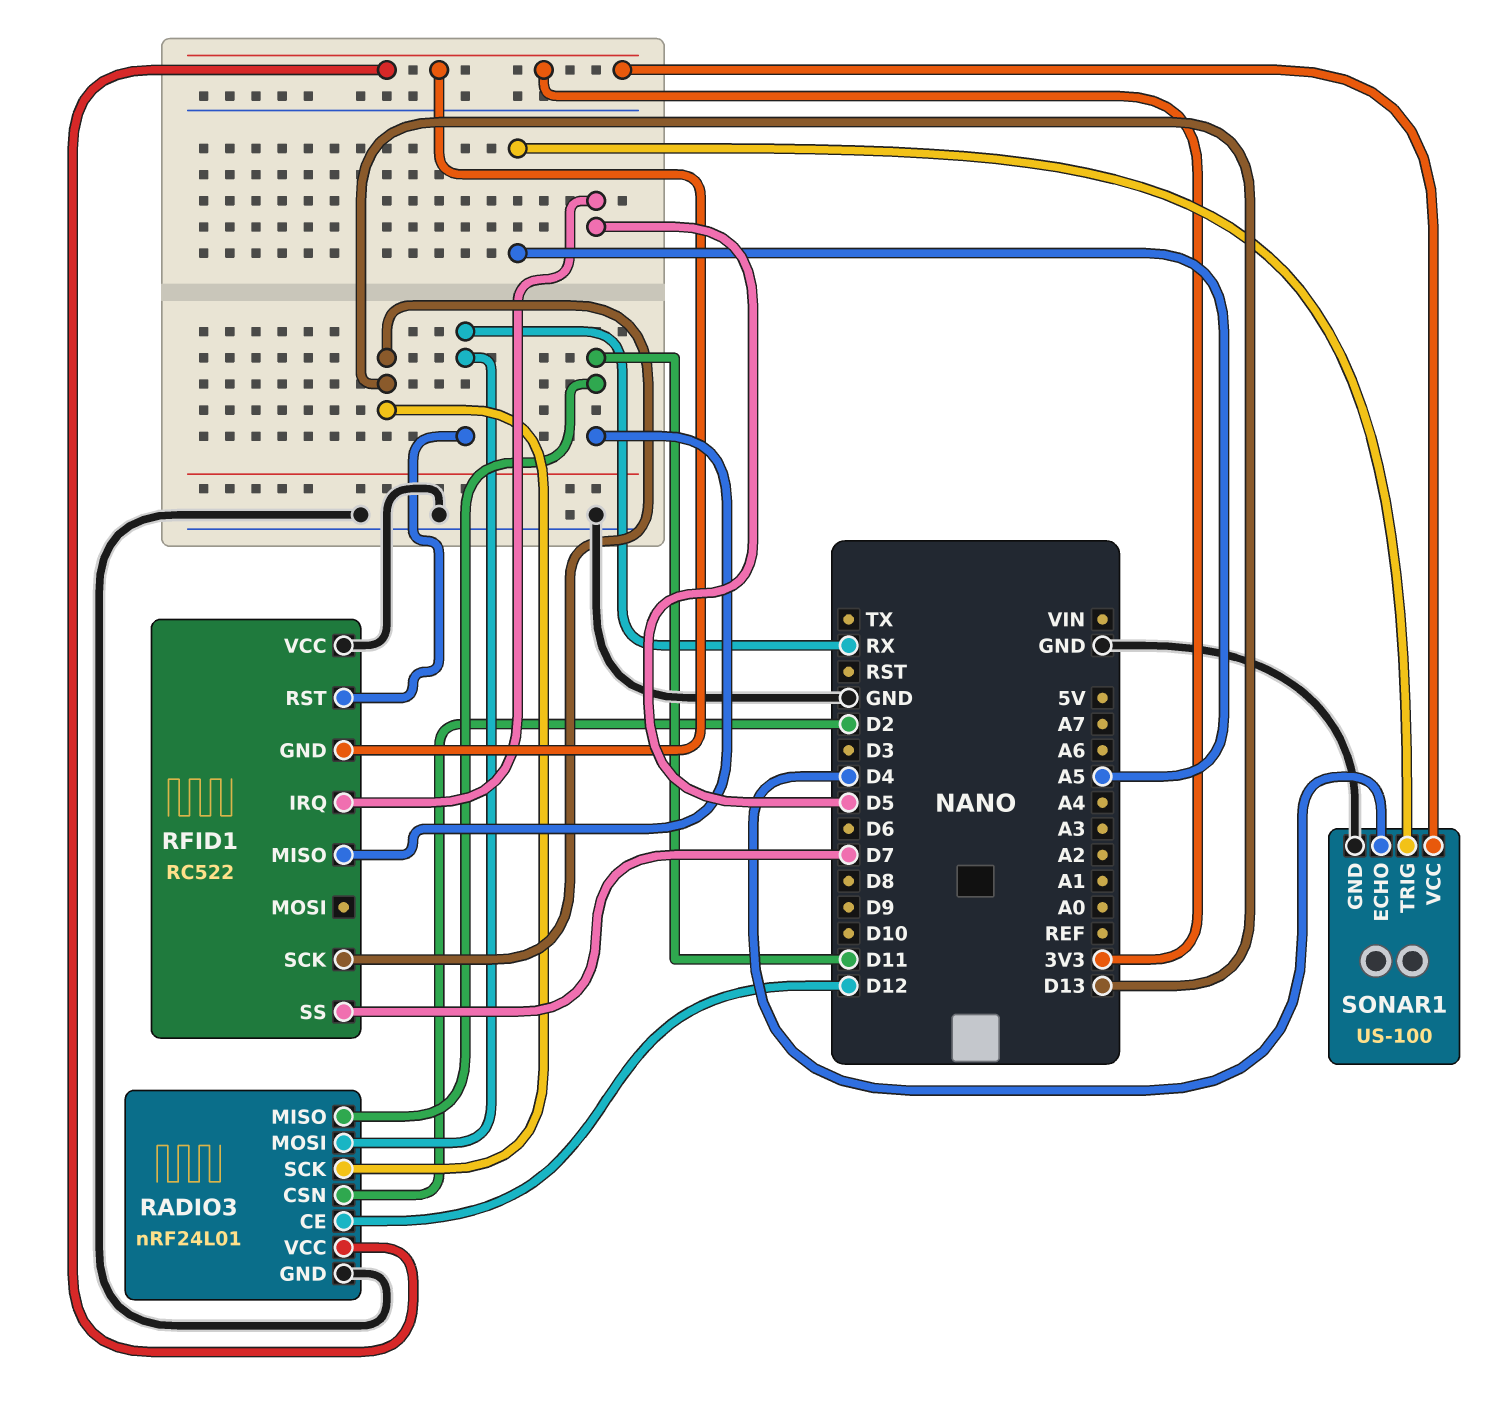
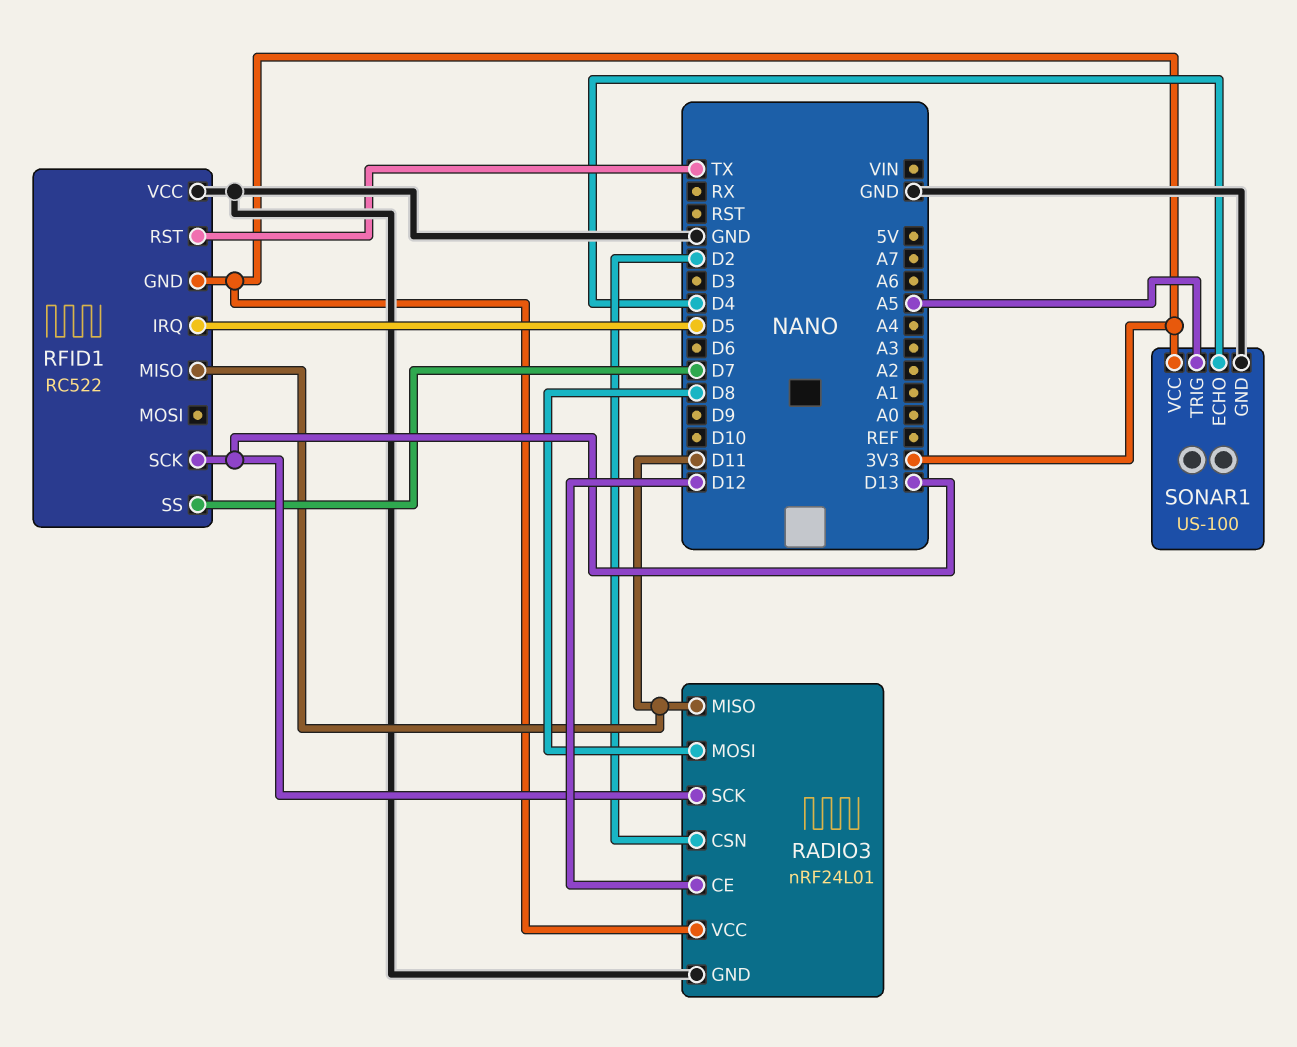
RADIO3 pin MOSI: RX -> D8
RFID1 pin RST: RX -> TX

